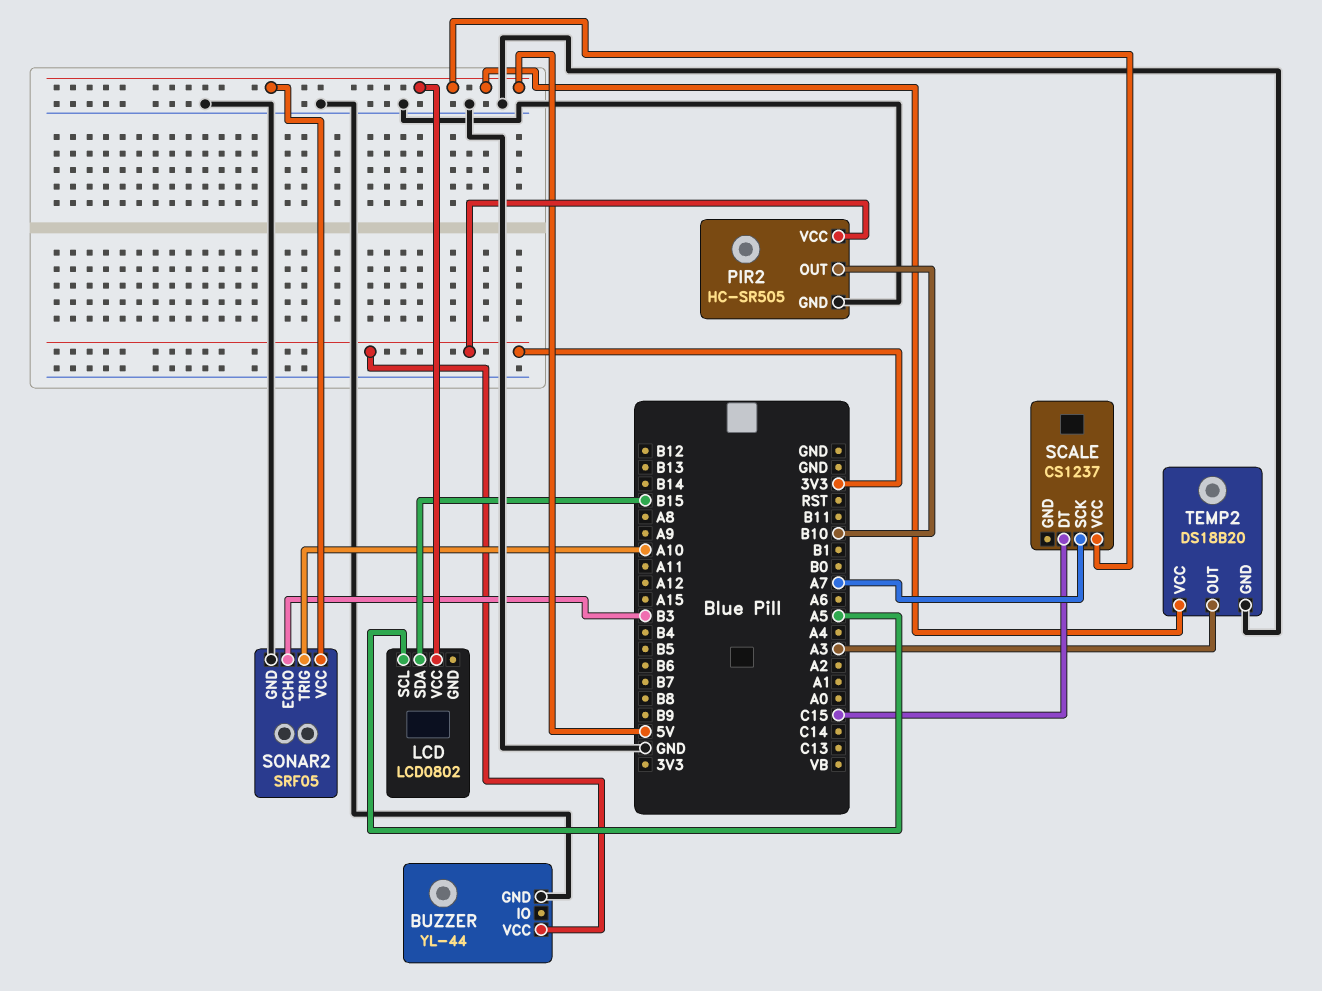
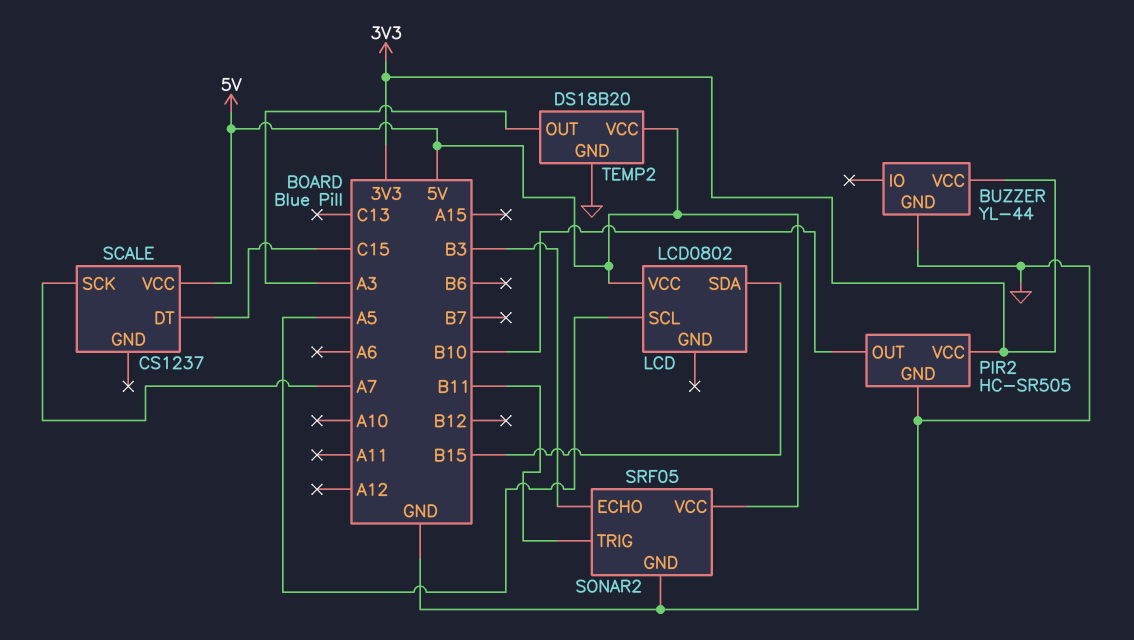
SONAR2 pin TRIG: A10 -> B11

